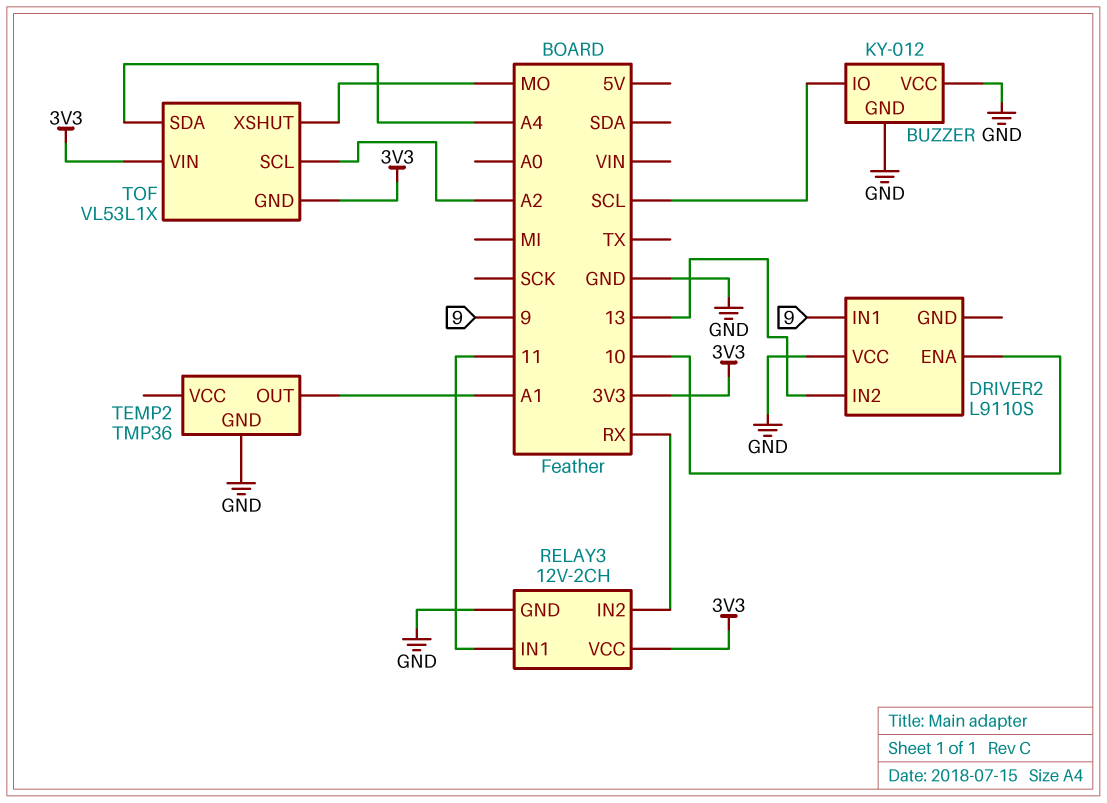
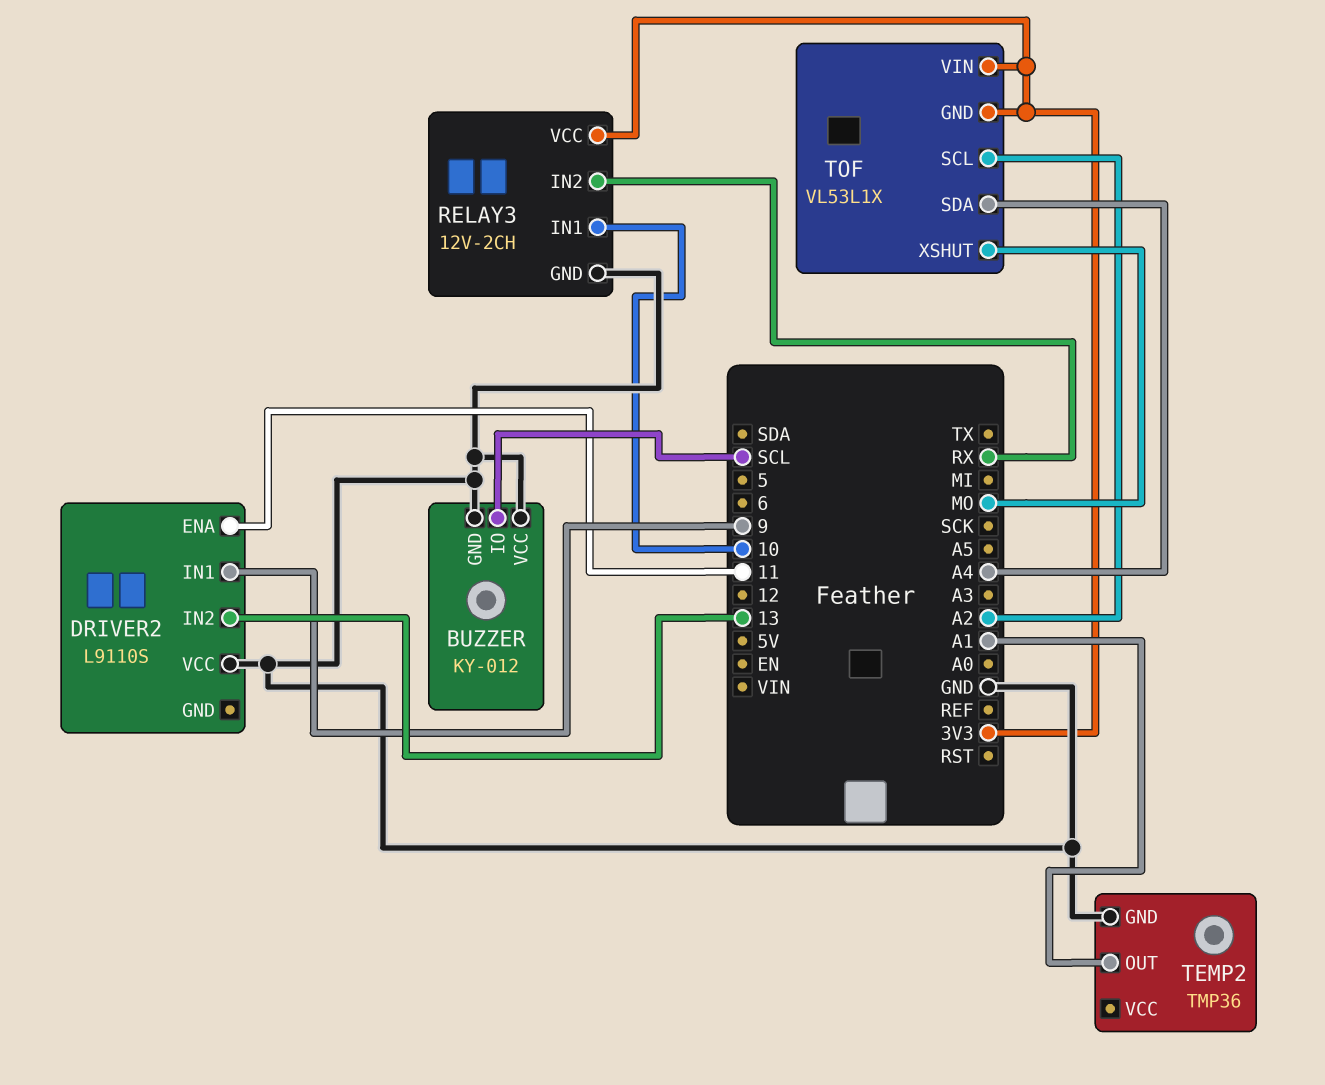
DRIVER2 pin ENA: 10 -> 11
RELAY3 pin IN1: 11 -> 10

